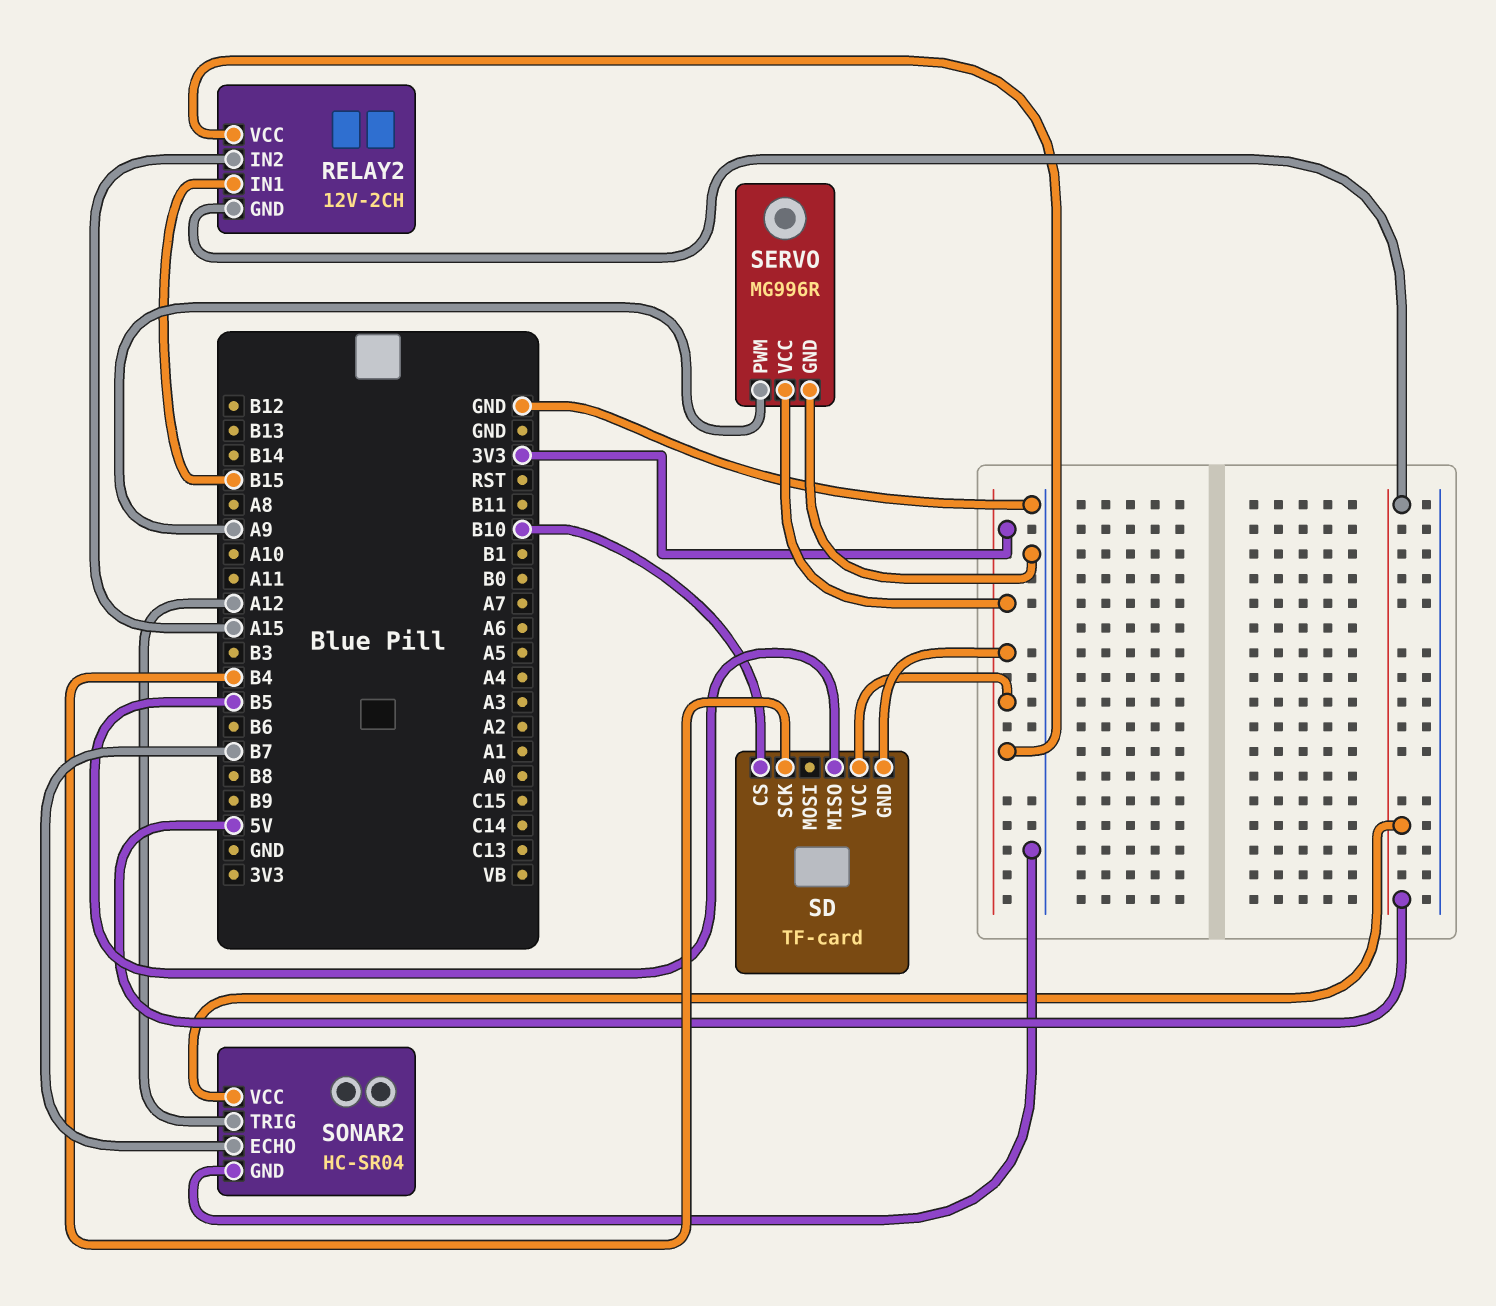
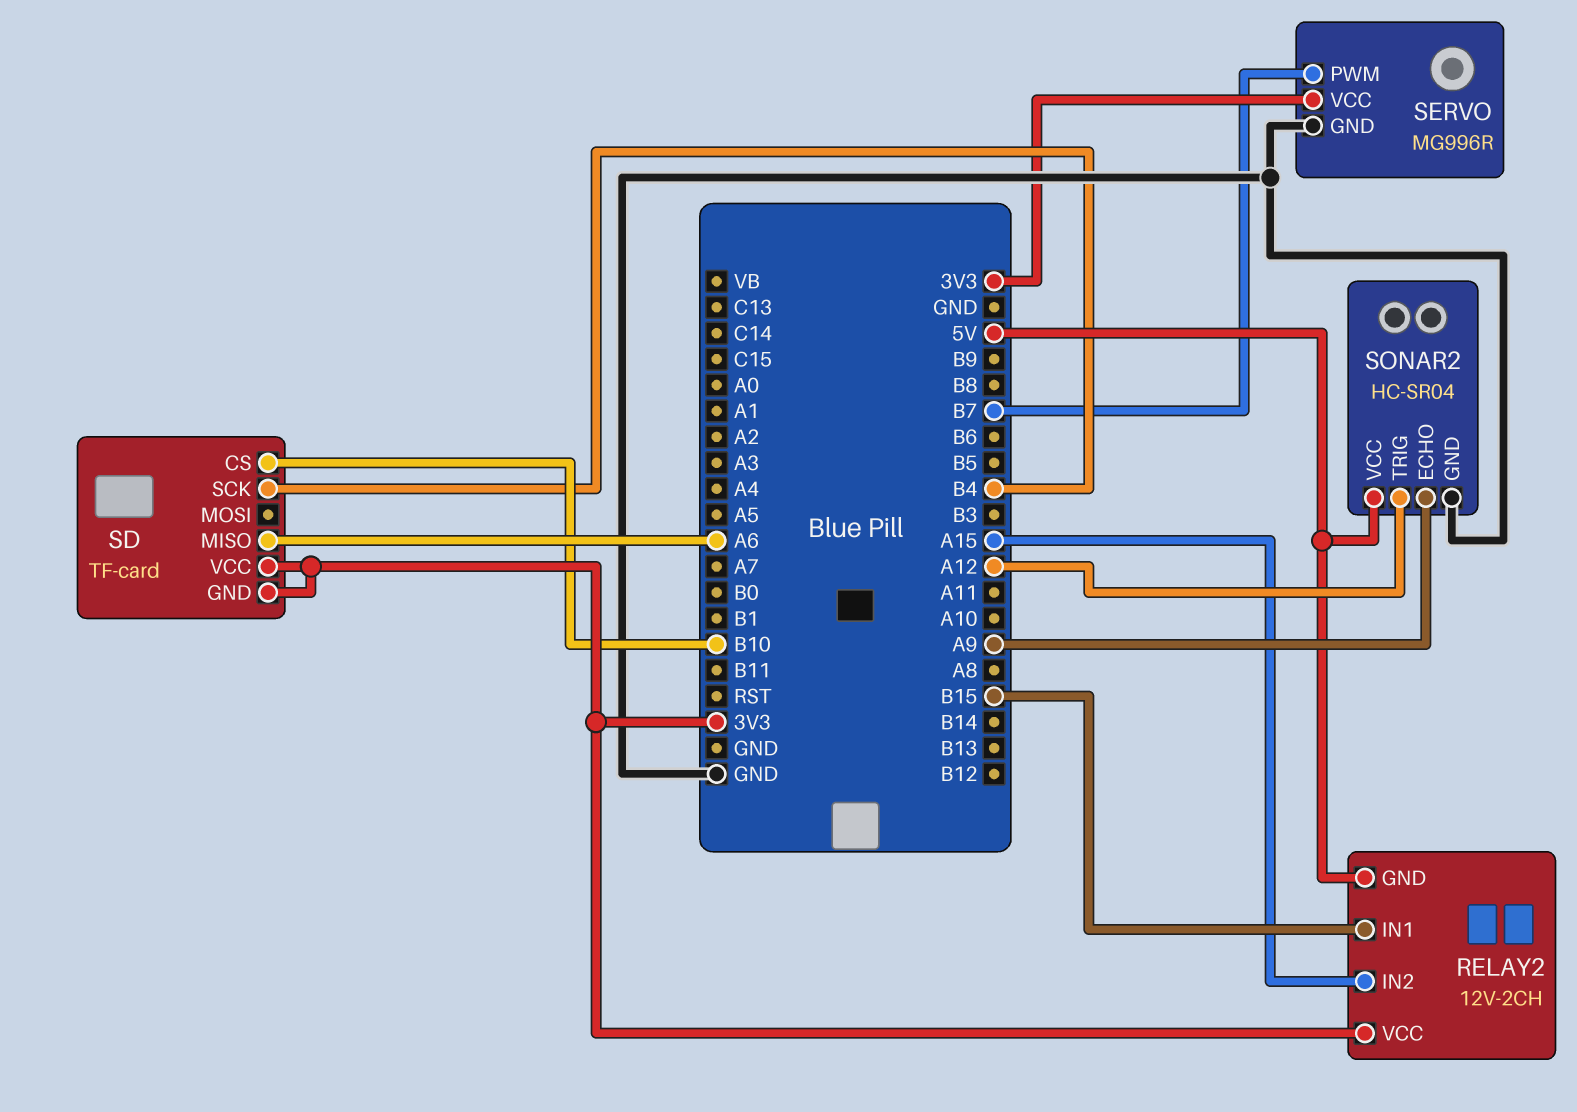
SD pin MISO: B5 -> A6
SERVO pin PWM: A9 -> B7
SONAR2 pin ECHO: B7 -> A9

